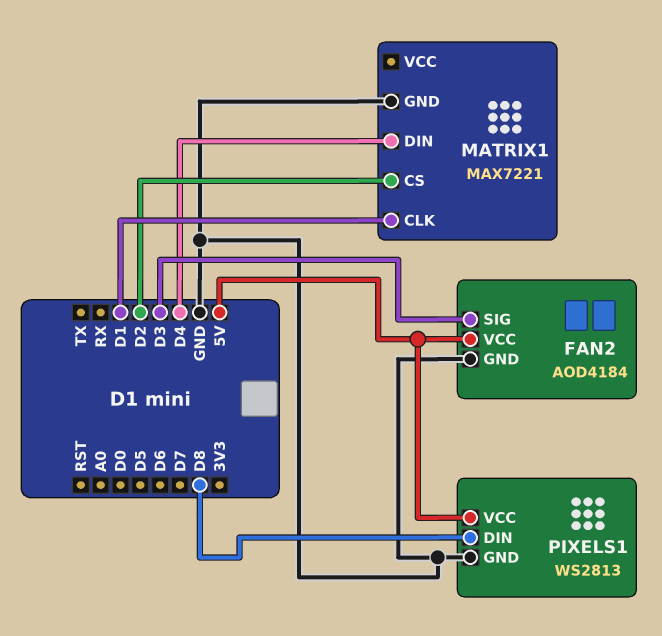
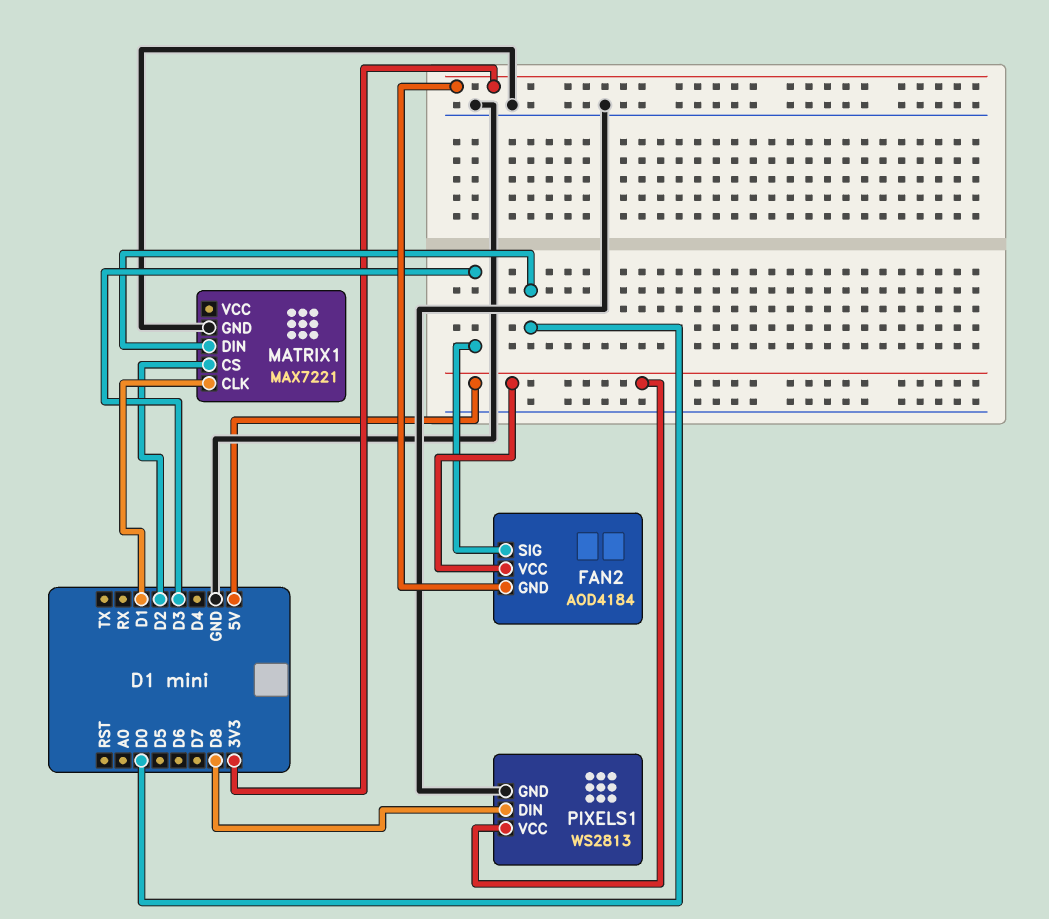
FAN2 pin GND: GND -> 3V3
MATRIX1 pin DIN: D4 -> D0

